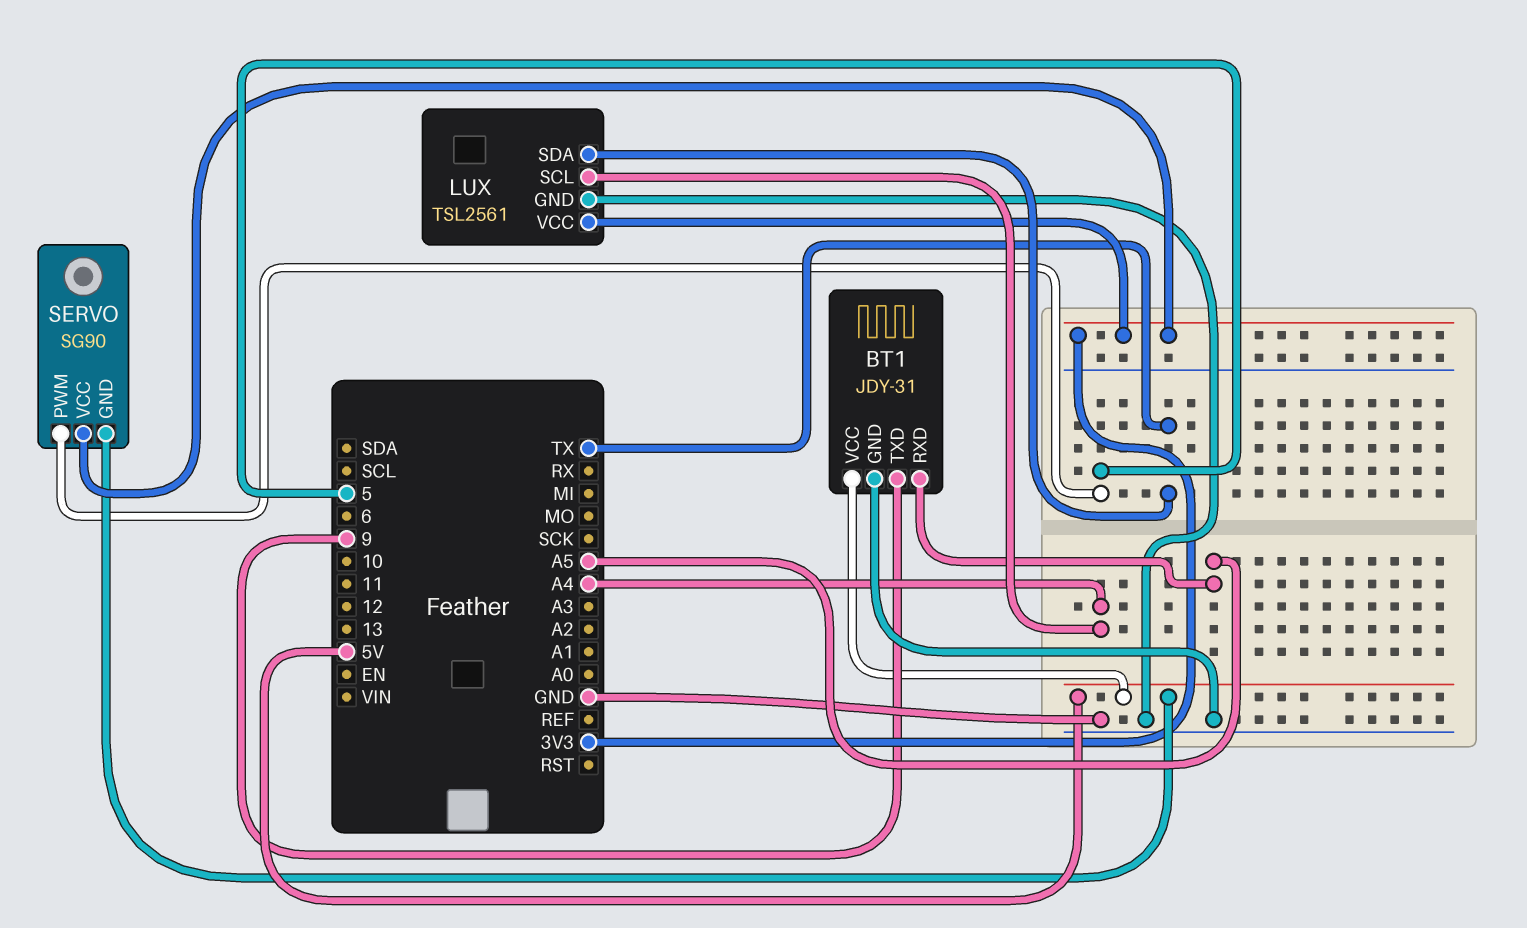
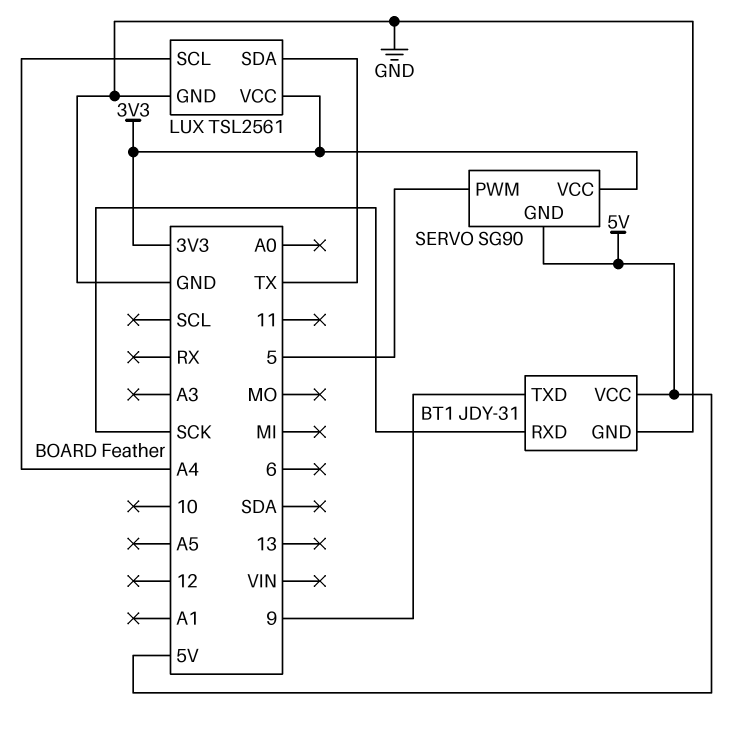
BT1 pin RXD: A5 -> SCK

